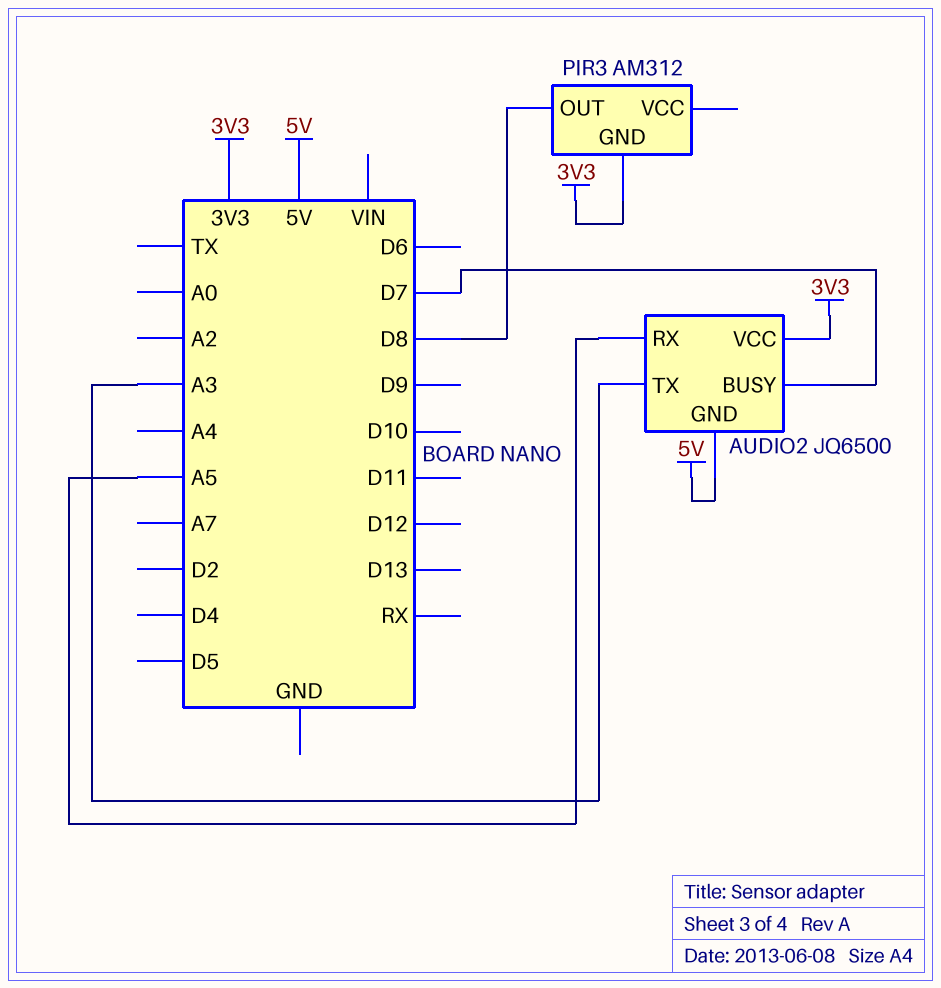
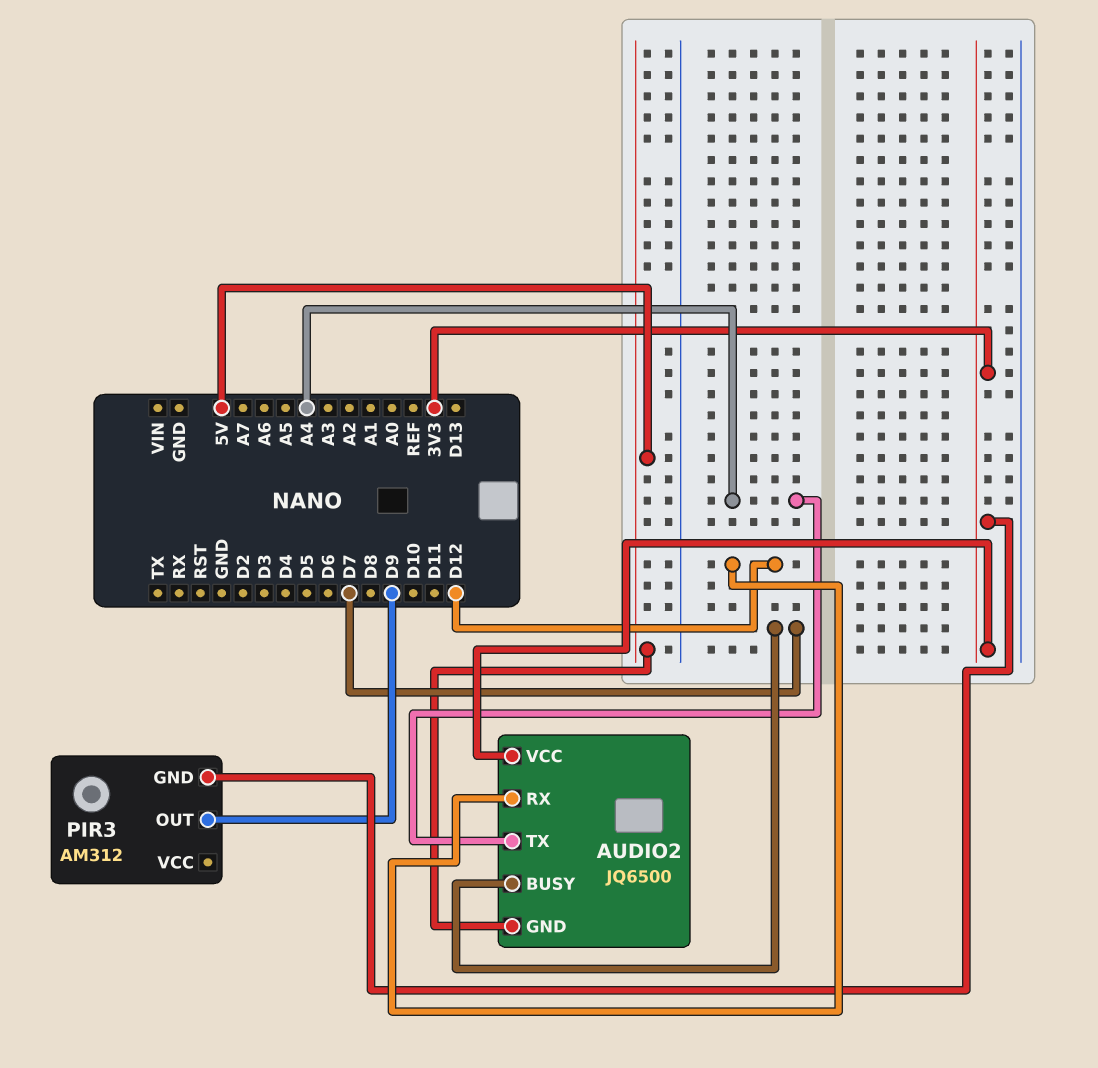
AUDIO2 pin RX: A5 -> D12
AUDIO2 pin TX: A3 -> A4
PIR3 pin OUT: D8 -> D9

